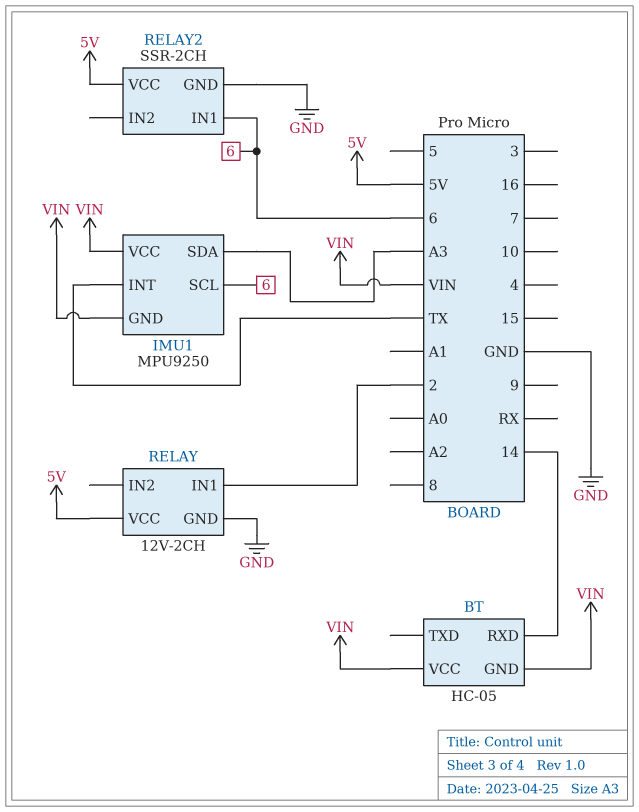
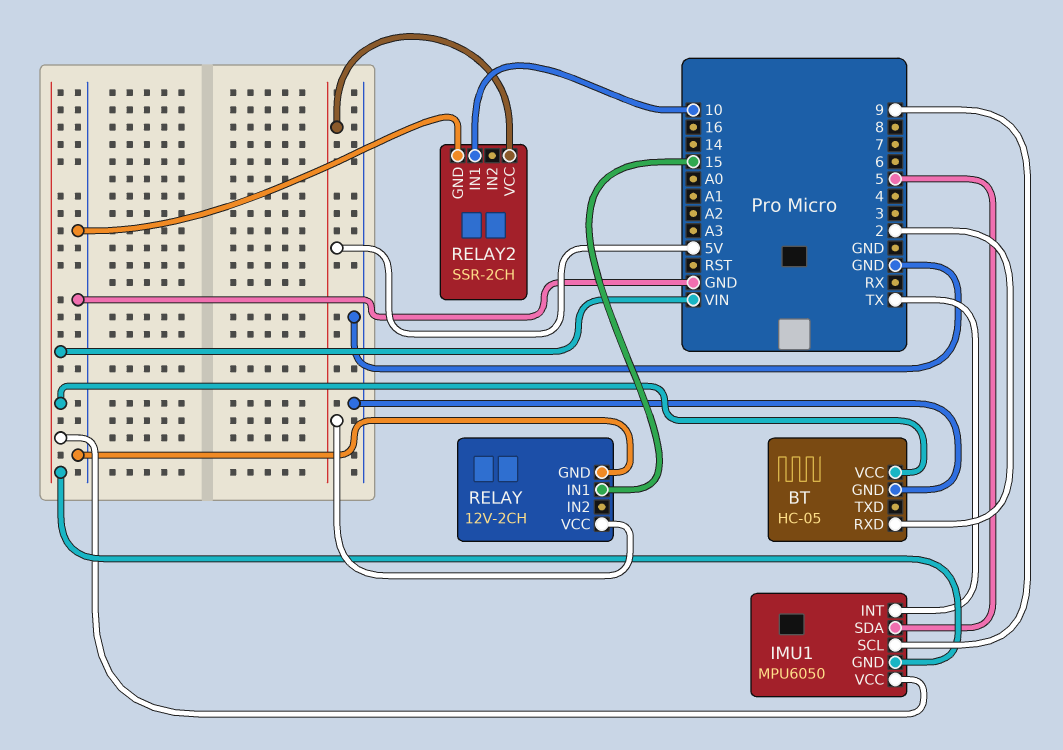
BT pin GND: VIN -> GND
BT pin RXD: 14 -> 2
IMU1: MPU9250 -> MPU6050
IMU1 pin SCL: 6 -> 9
IMU1 pin SDA: A3 -> 5
RELAY pin IN1: 2 -> 15
RELAY2 pin IN1: 6 -> 10

